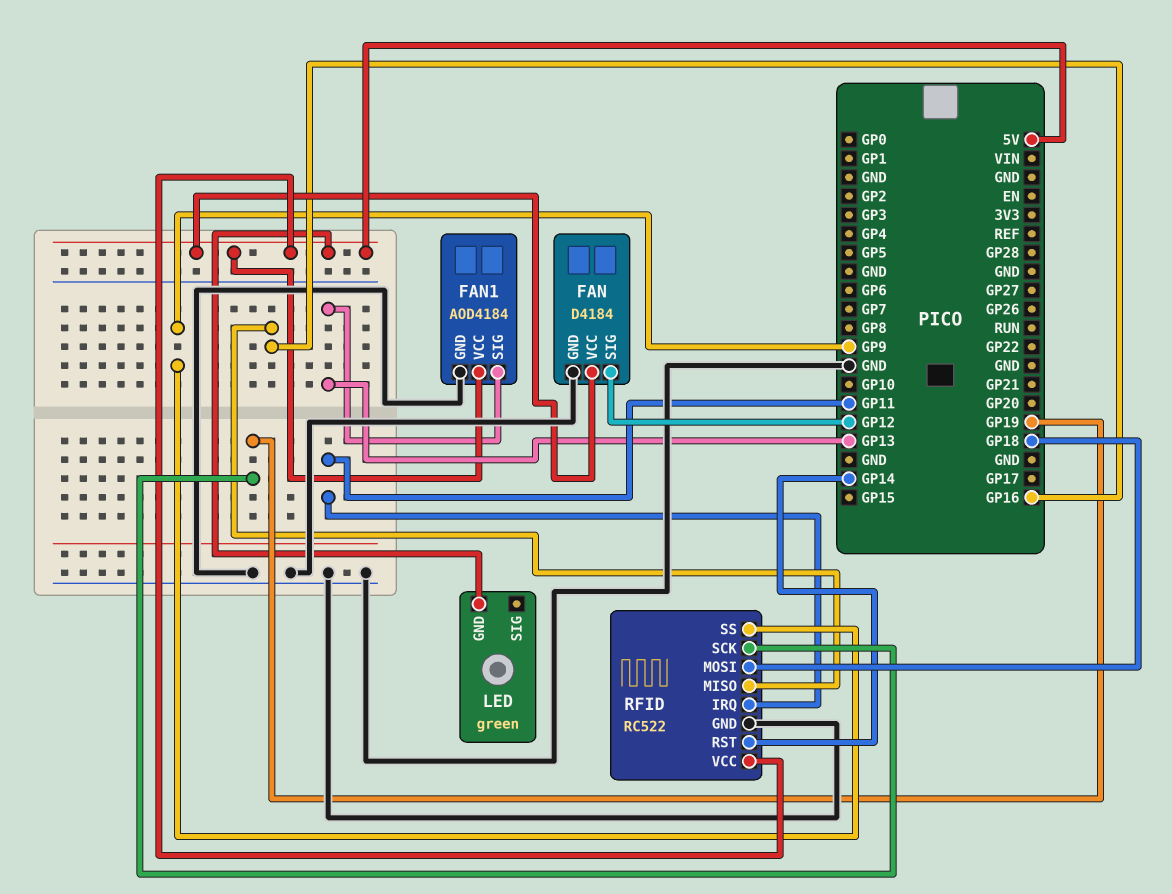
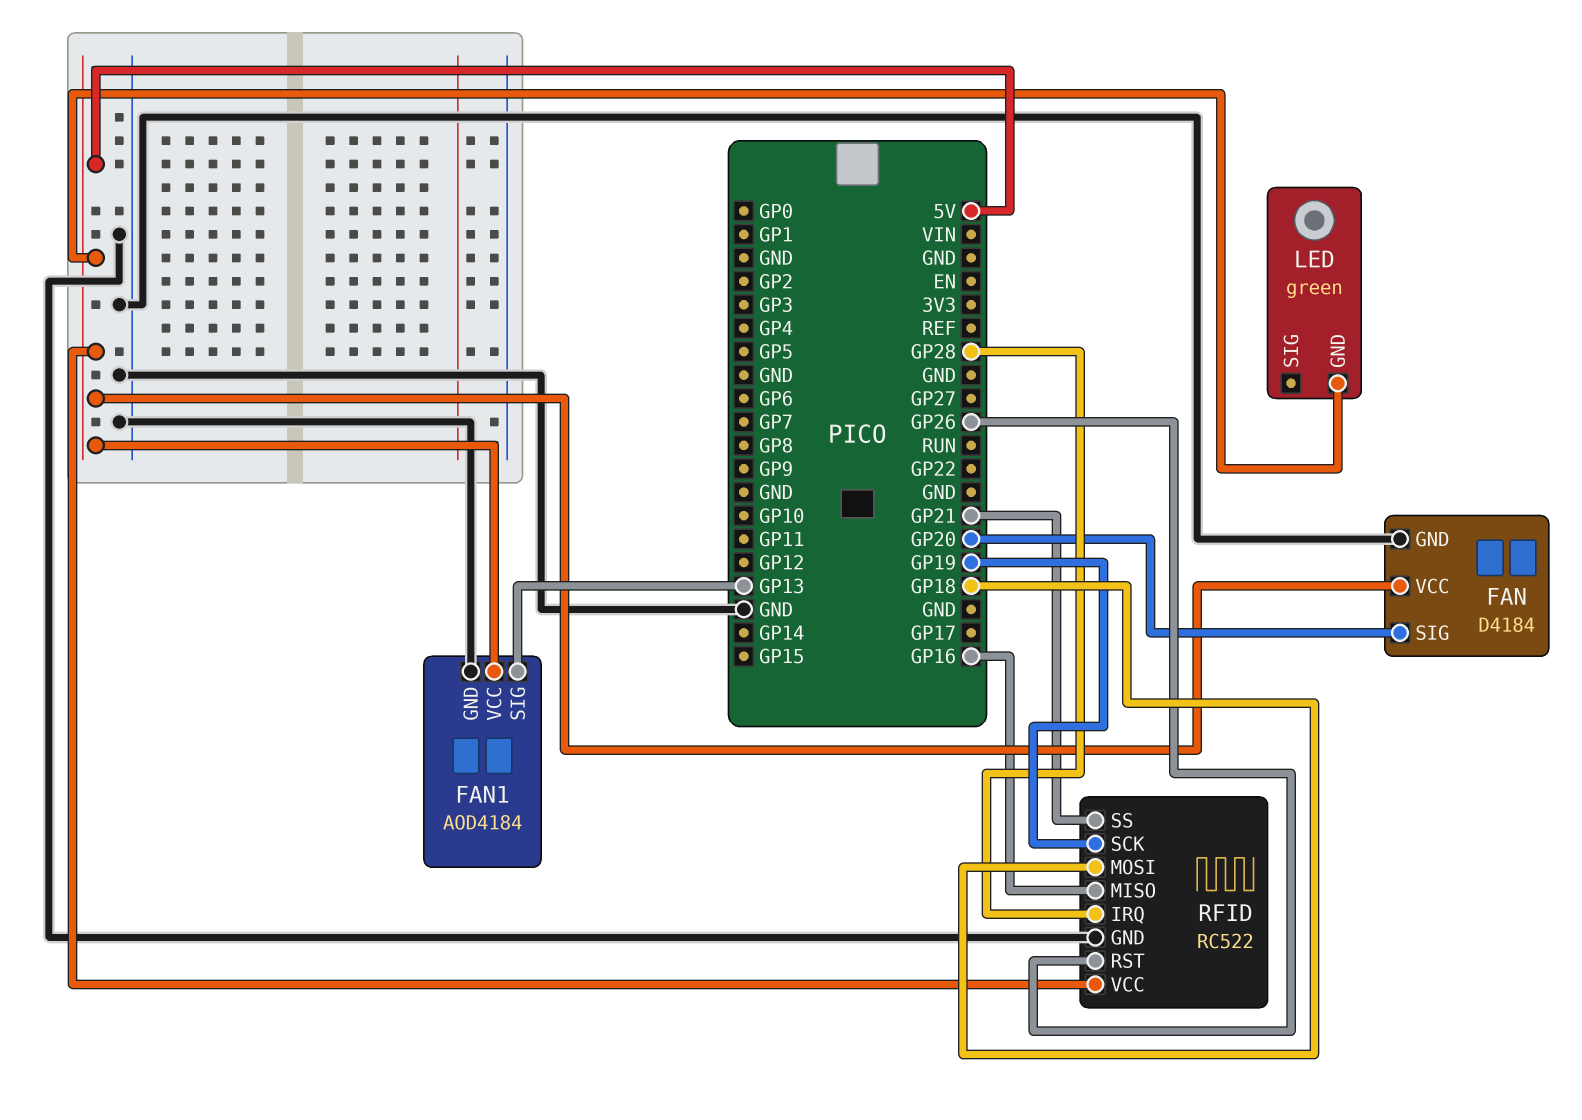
FAN pin SIG: GP12 -> GP20
RFID pin IRQ: GP11 -> GP28
RFID pin RST: GP14 -> GP26
RFID pin SS: GP9 -> GP21

